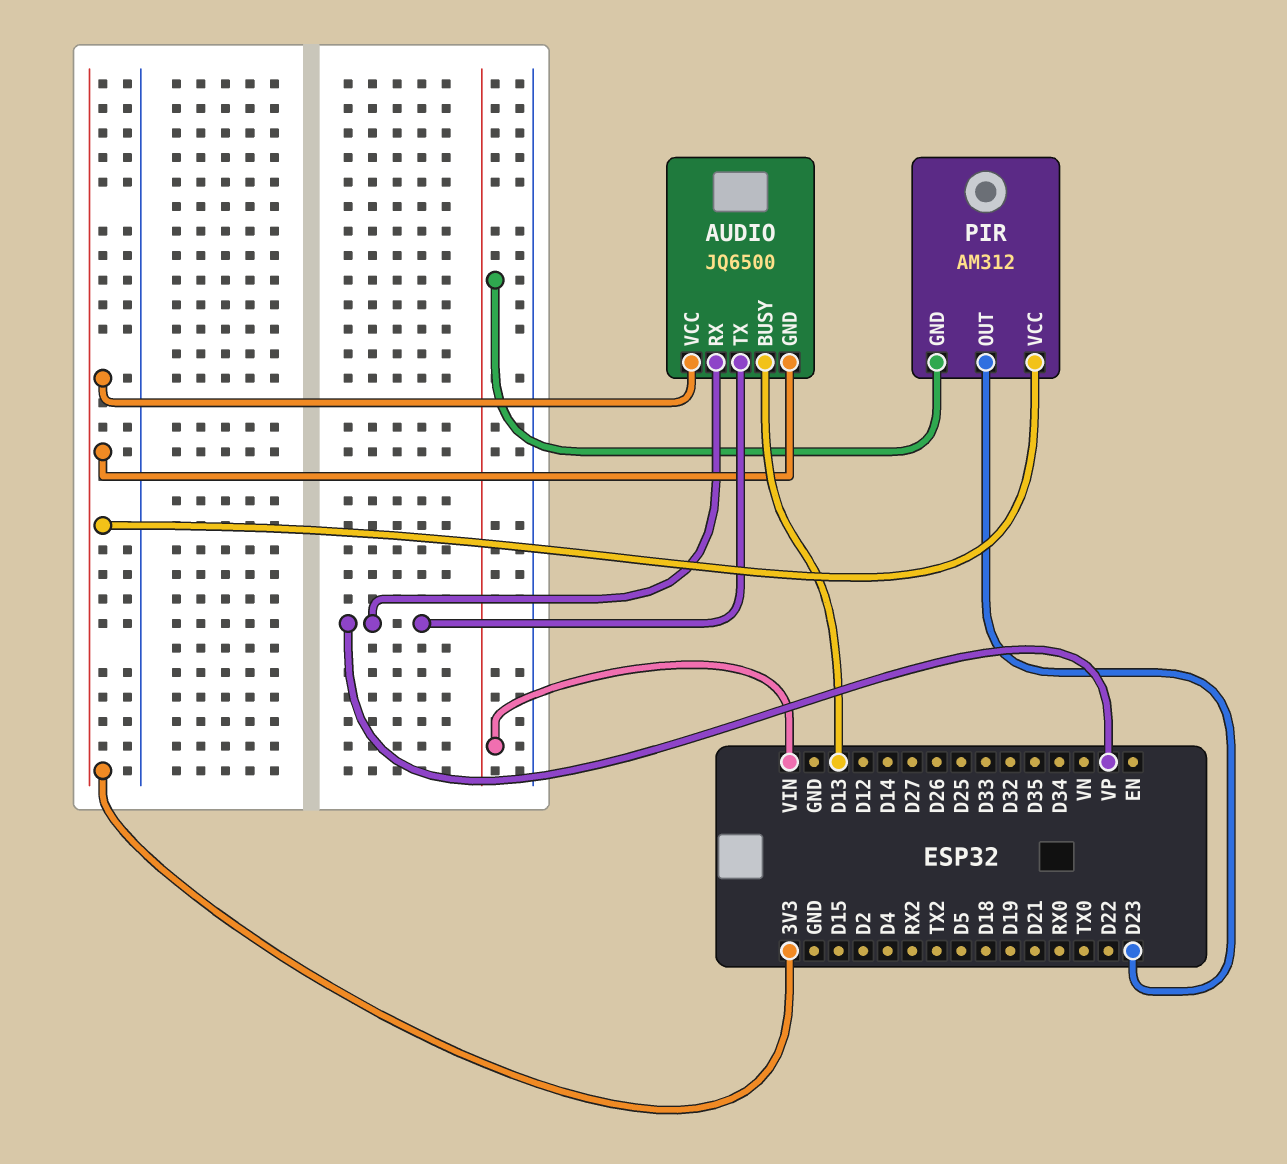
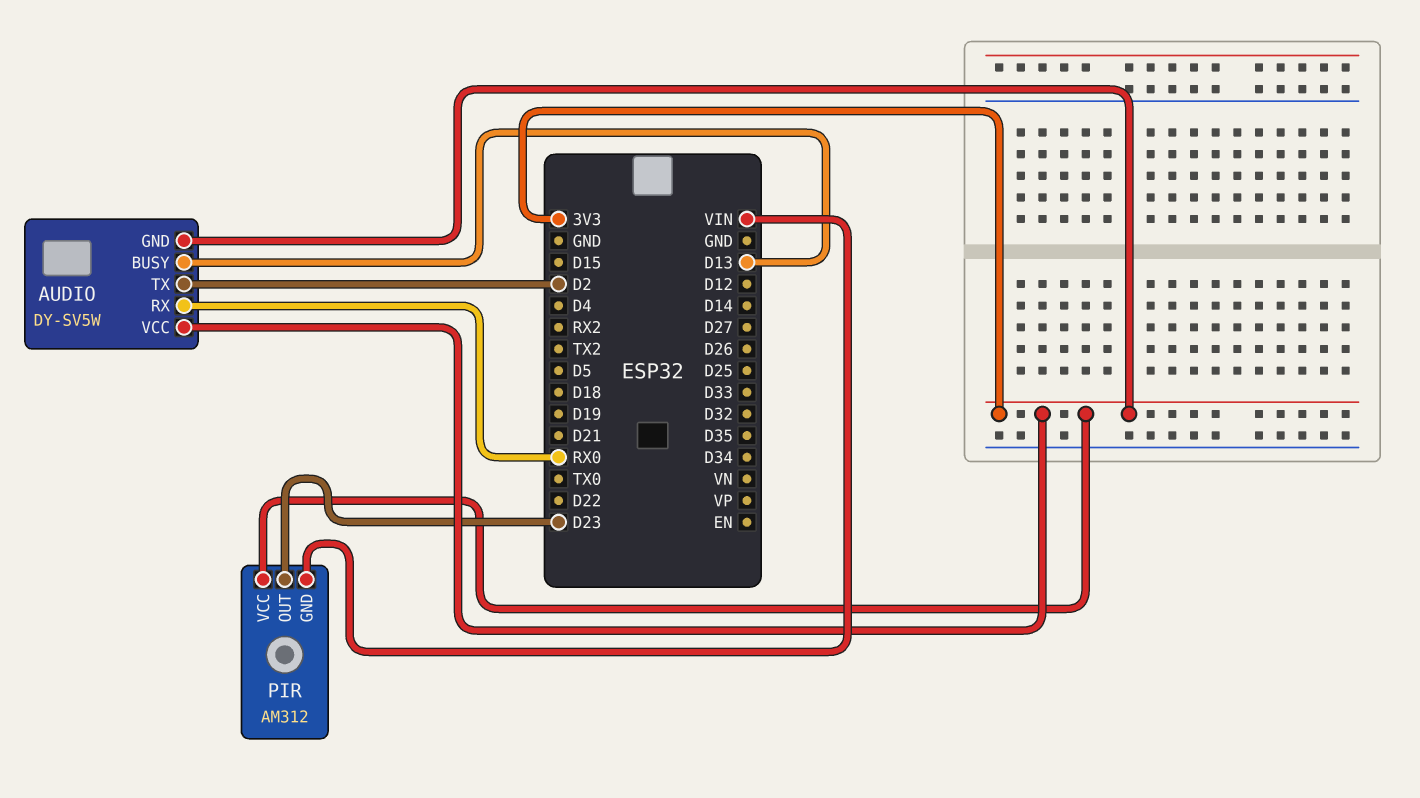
AUDIO: JQ6500 -> DY-SV5W
AUDIO pin RX: VP -> RX0
AUDIO pin TX: VP -> D2

